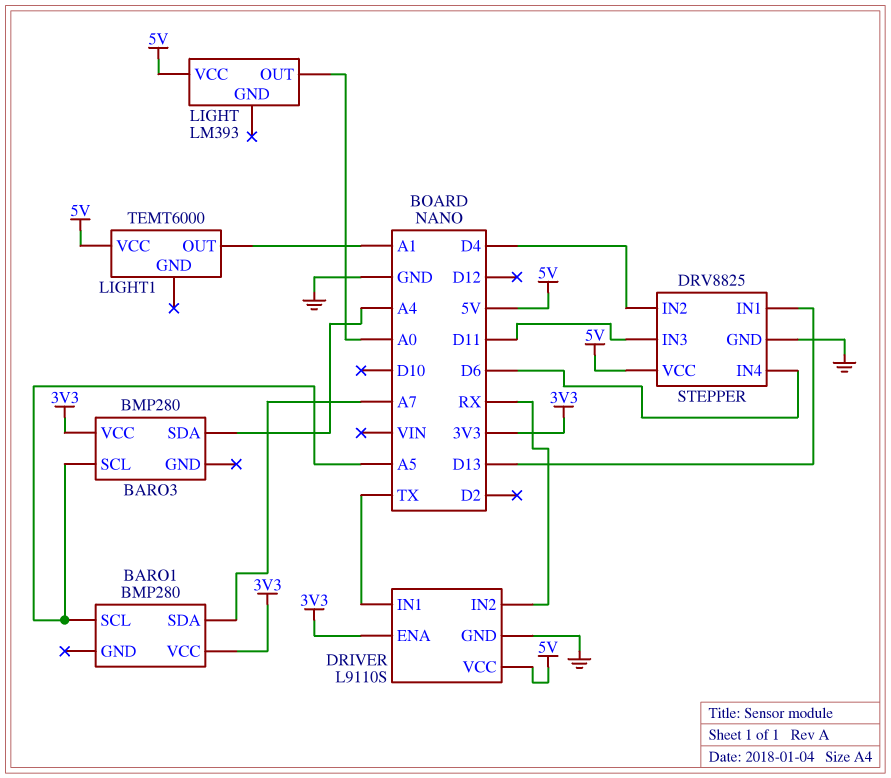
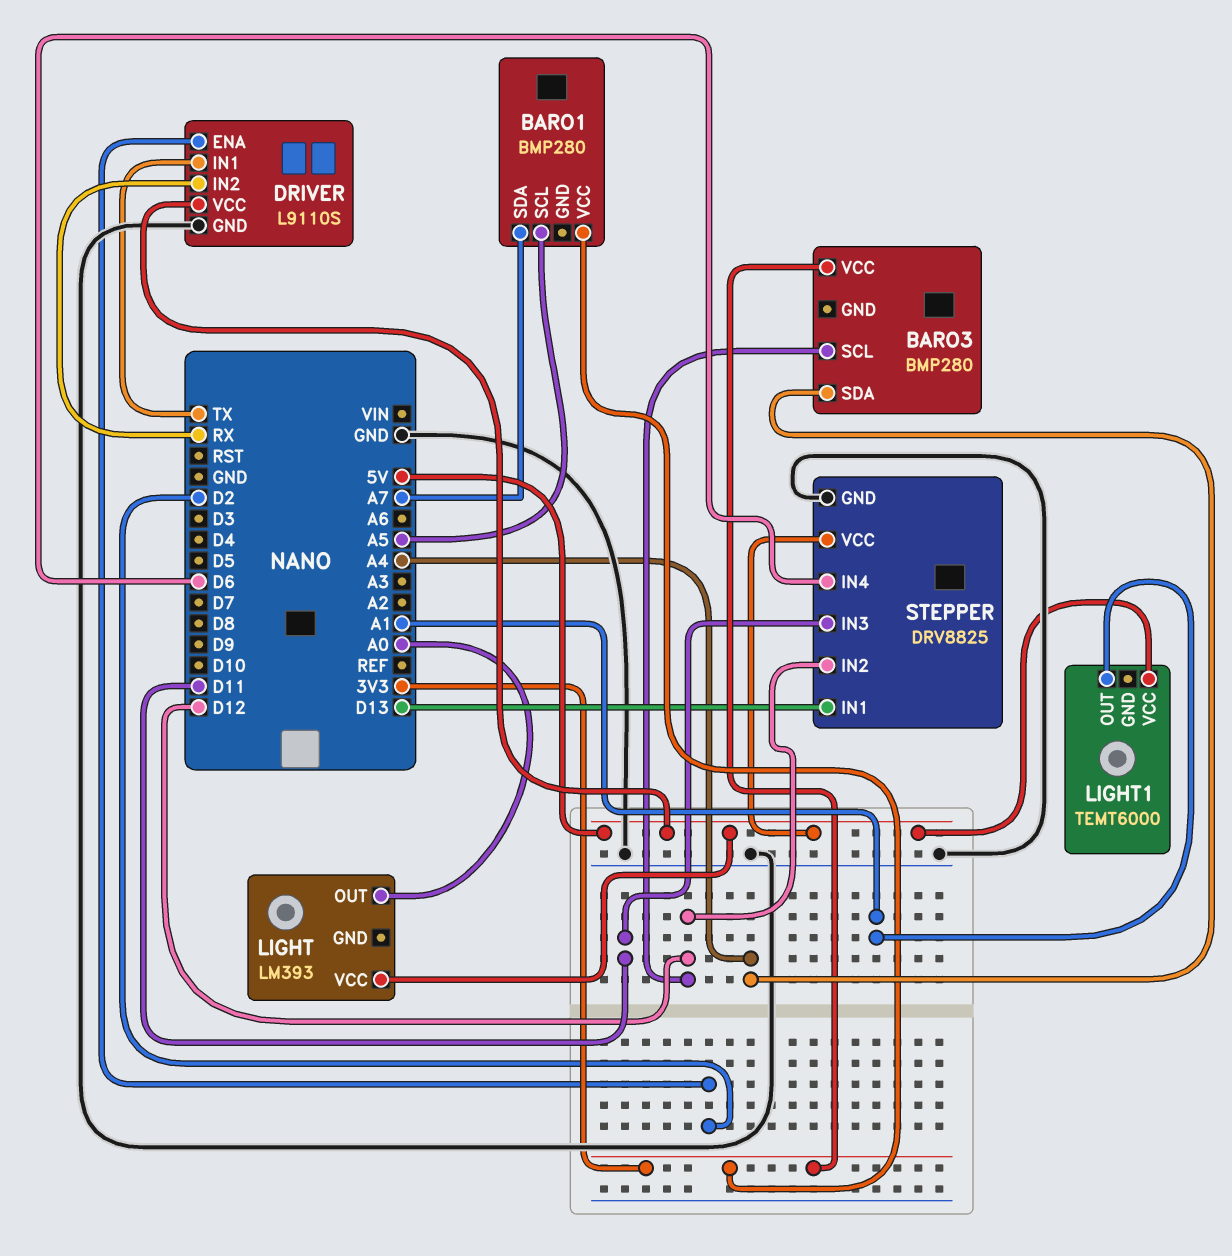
BARO3 pin SCL: A5 -> D12
DRIVER pin ENA: 3V3 -> D2
STEPPER pin IN2: D4 -> D12

